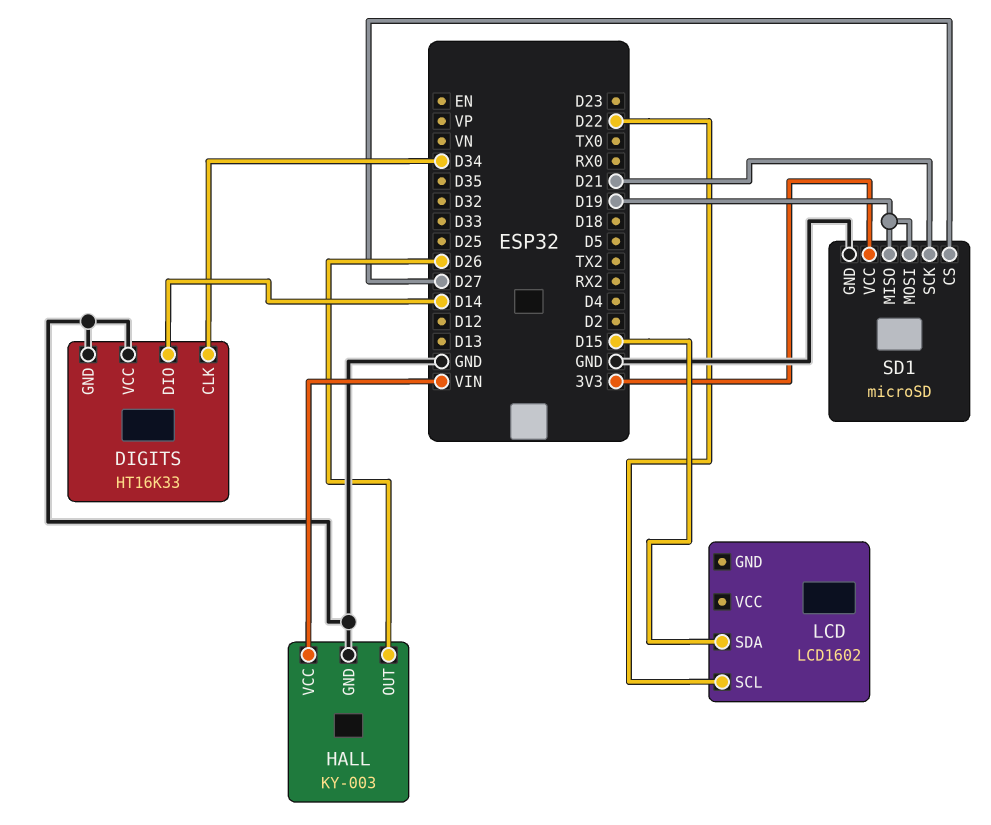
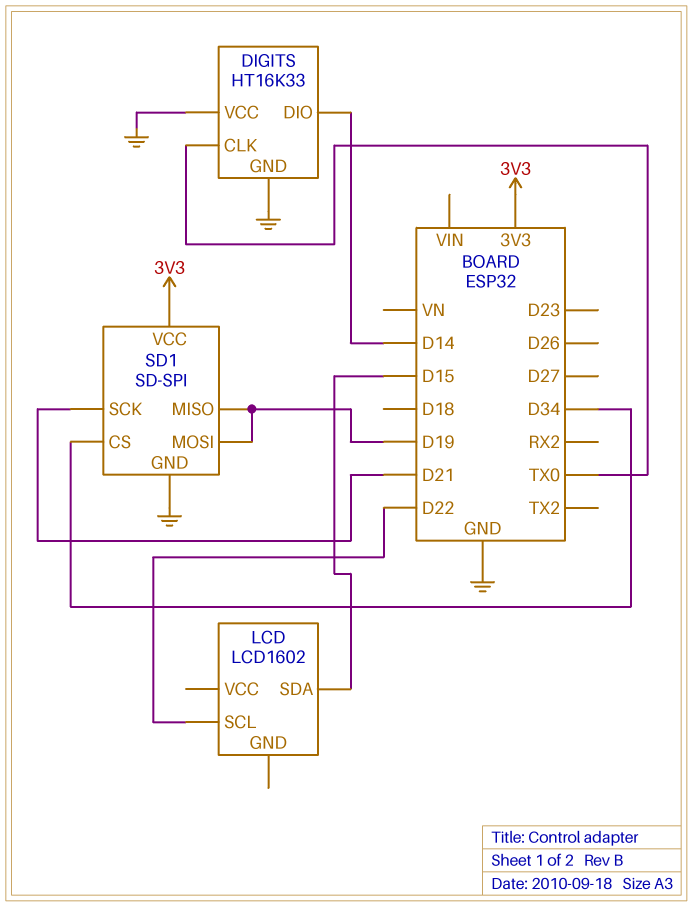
DIGITS pin CLK: D34 -> TX0
HALL: KY-003 -> none
HALL pin GND: GND -> none
HALL pin OUT: D26 -> none
HALL pin VCC: VIN -> none
SD1: microSD -> SD-SPI
SD1 pin CS: D27 -> D34

